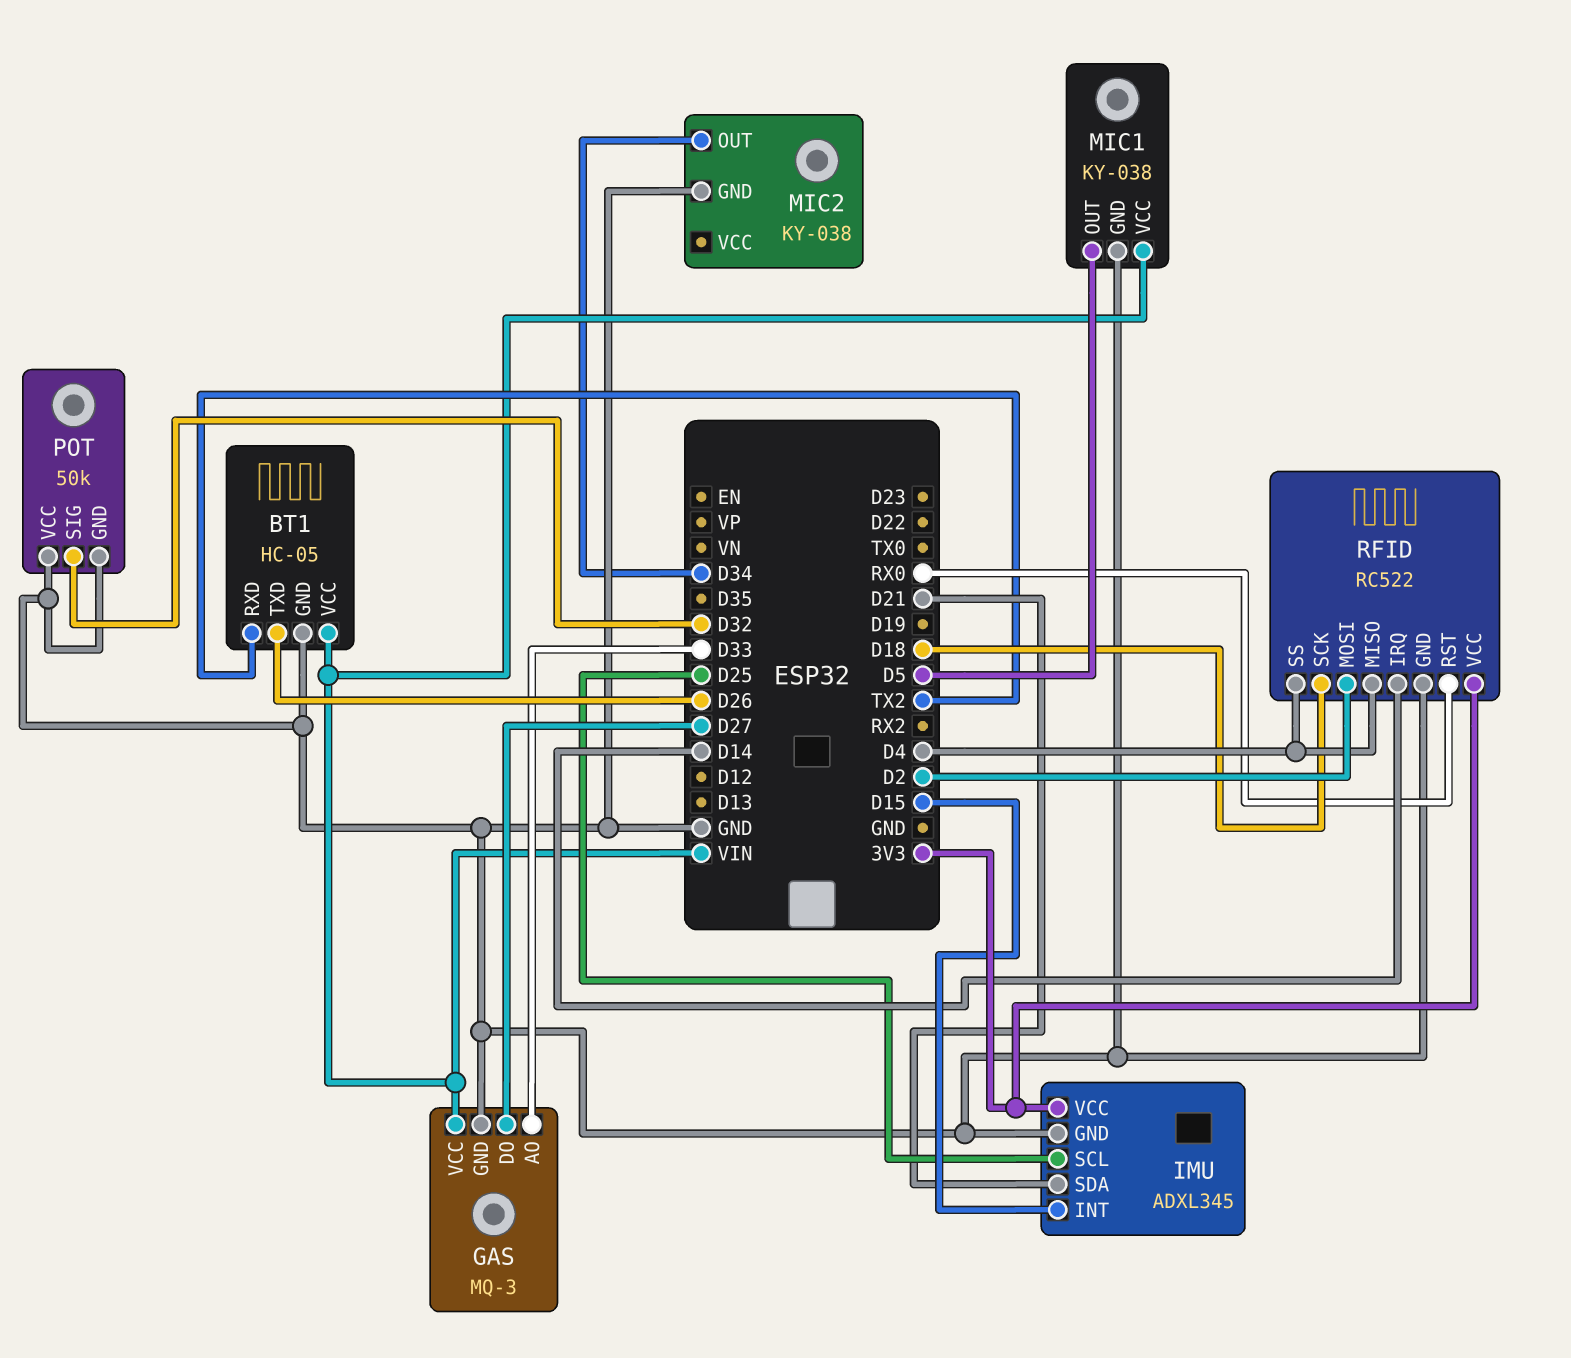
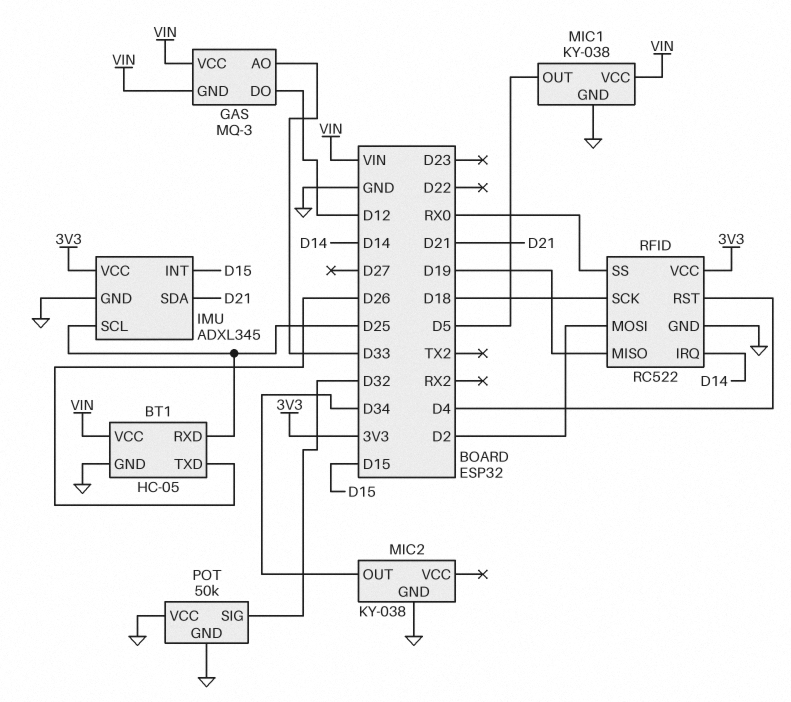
BT1 pin RXD: TX2 -> D25
GAS pin DO: D27 -> D12
GAS pin GND: GND -> VIN
RFID pin MISO: D4 -> D19
RFID pin RST: RX0 -> D4
RFID pin SS: D4 -> RX0

